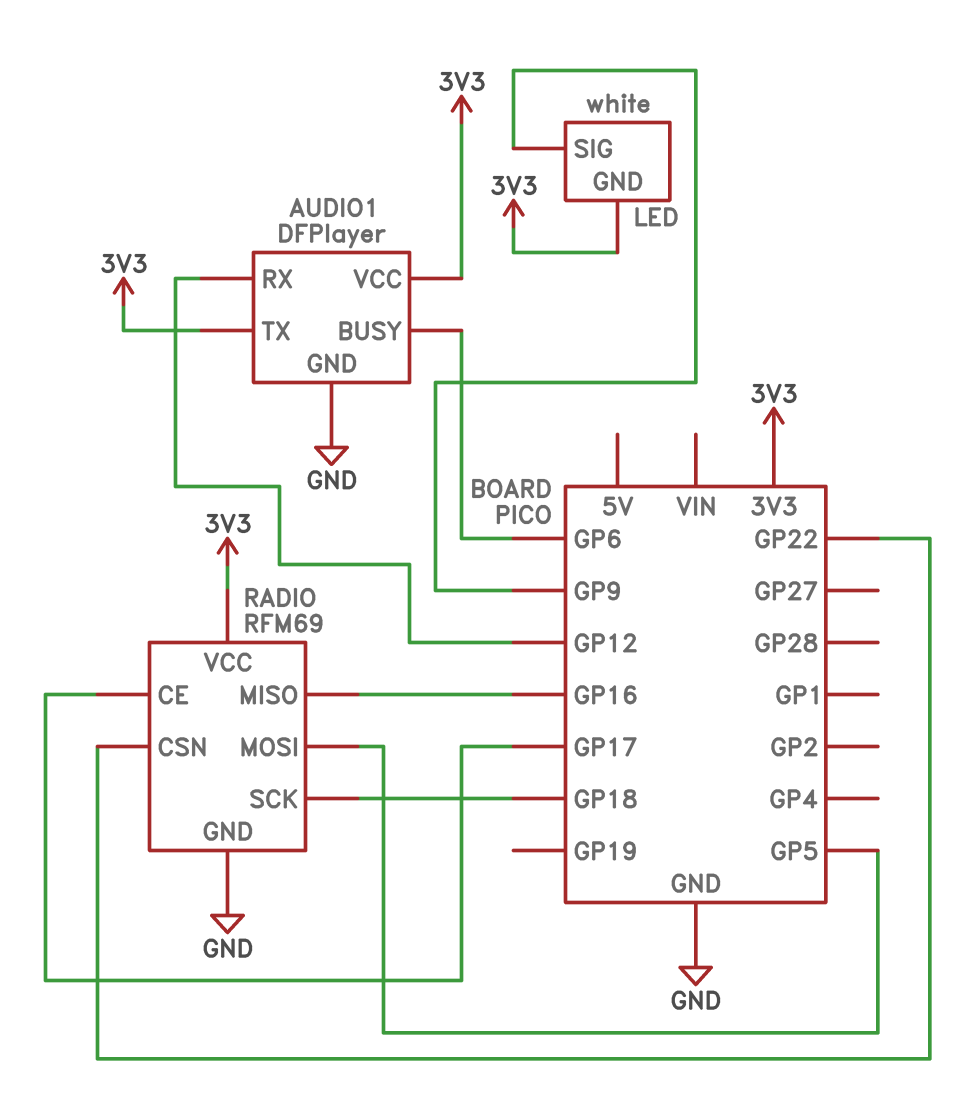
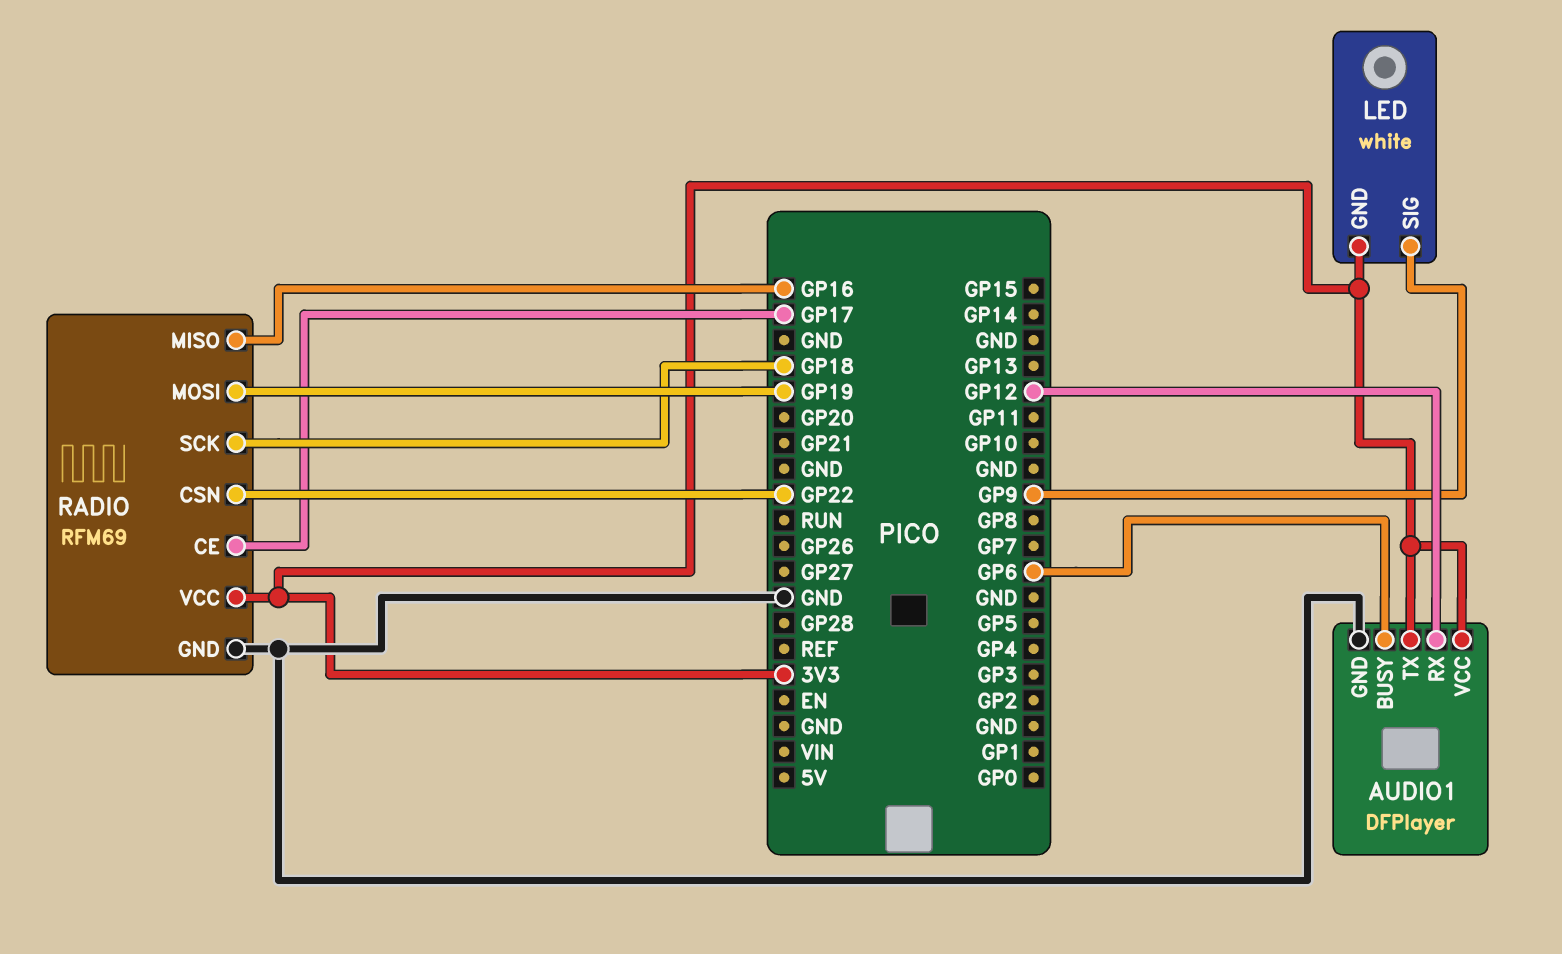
RADIO pin MOSI: GP5 -> GP19

